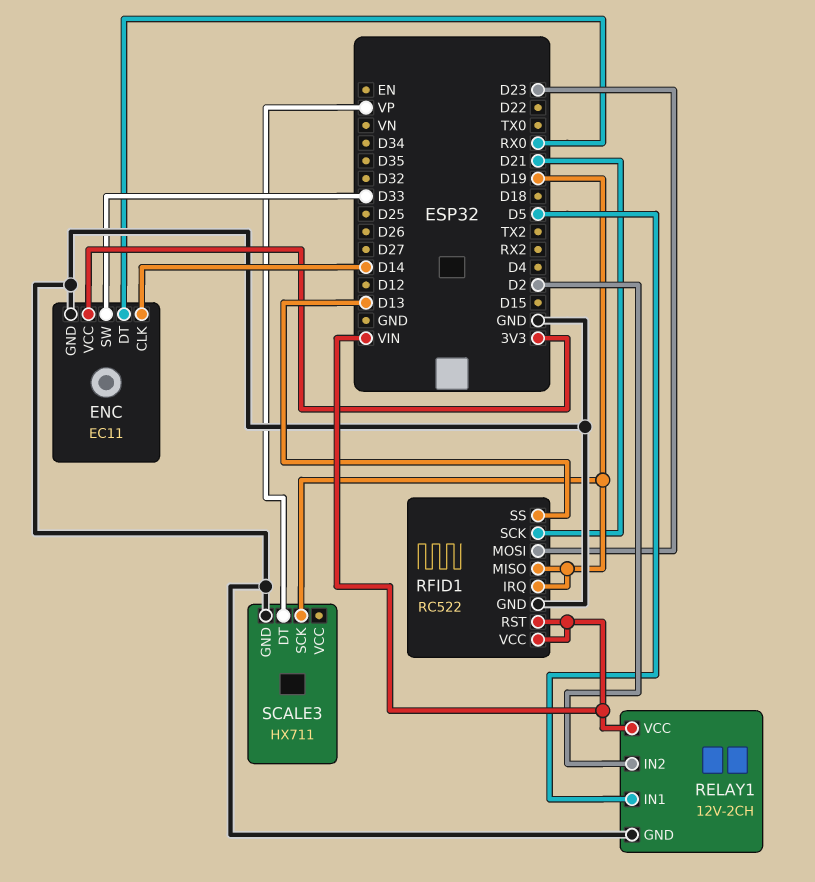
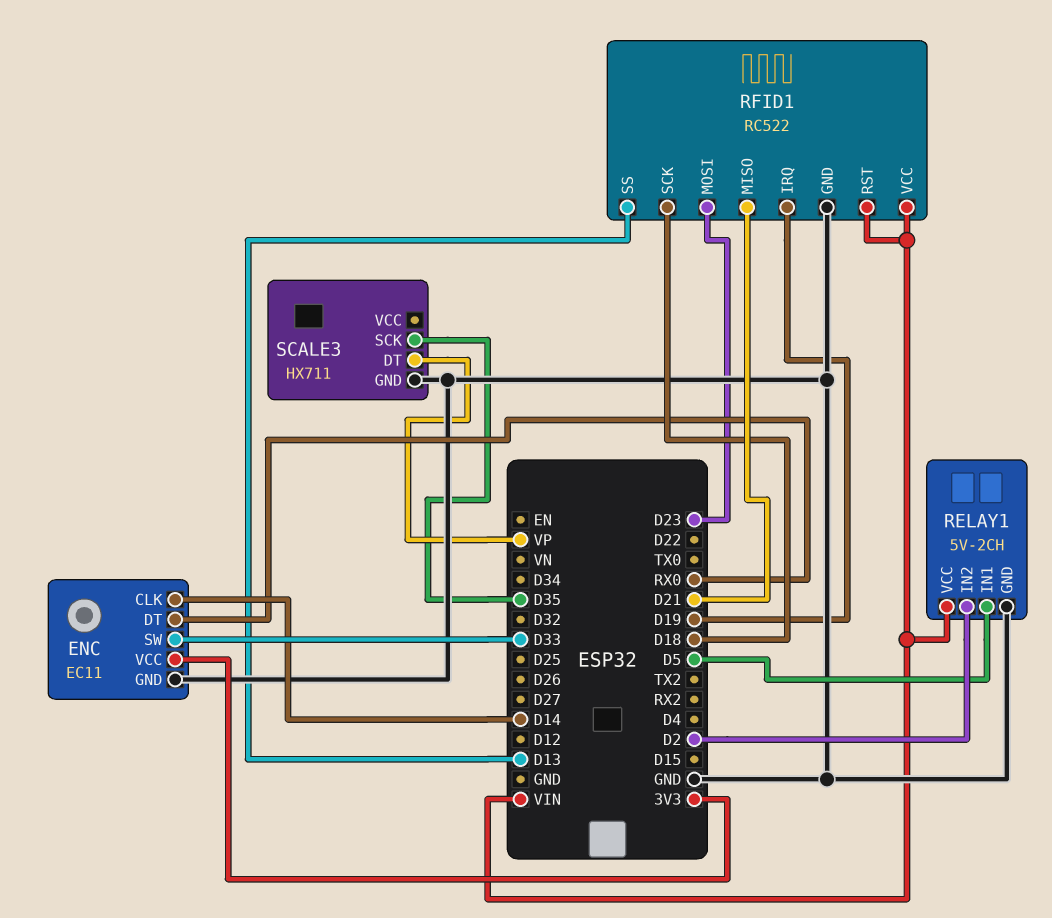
RELAY1: 12V-2CH -> 5V-2CH
RFID1 pin MISO: D19 -> D21
RFID1 pin SCK: D21 -> D18
SCALE3 pin SCK: D19 -> D35

